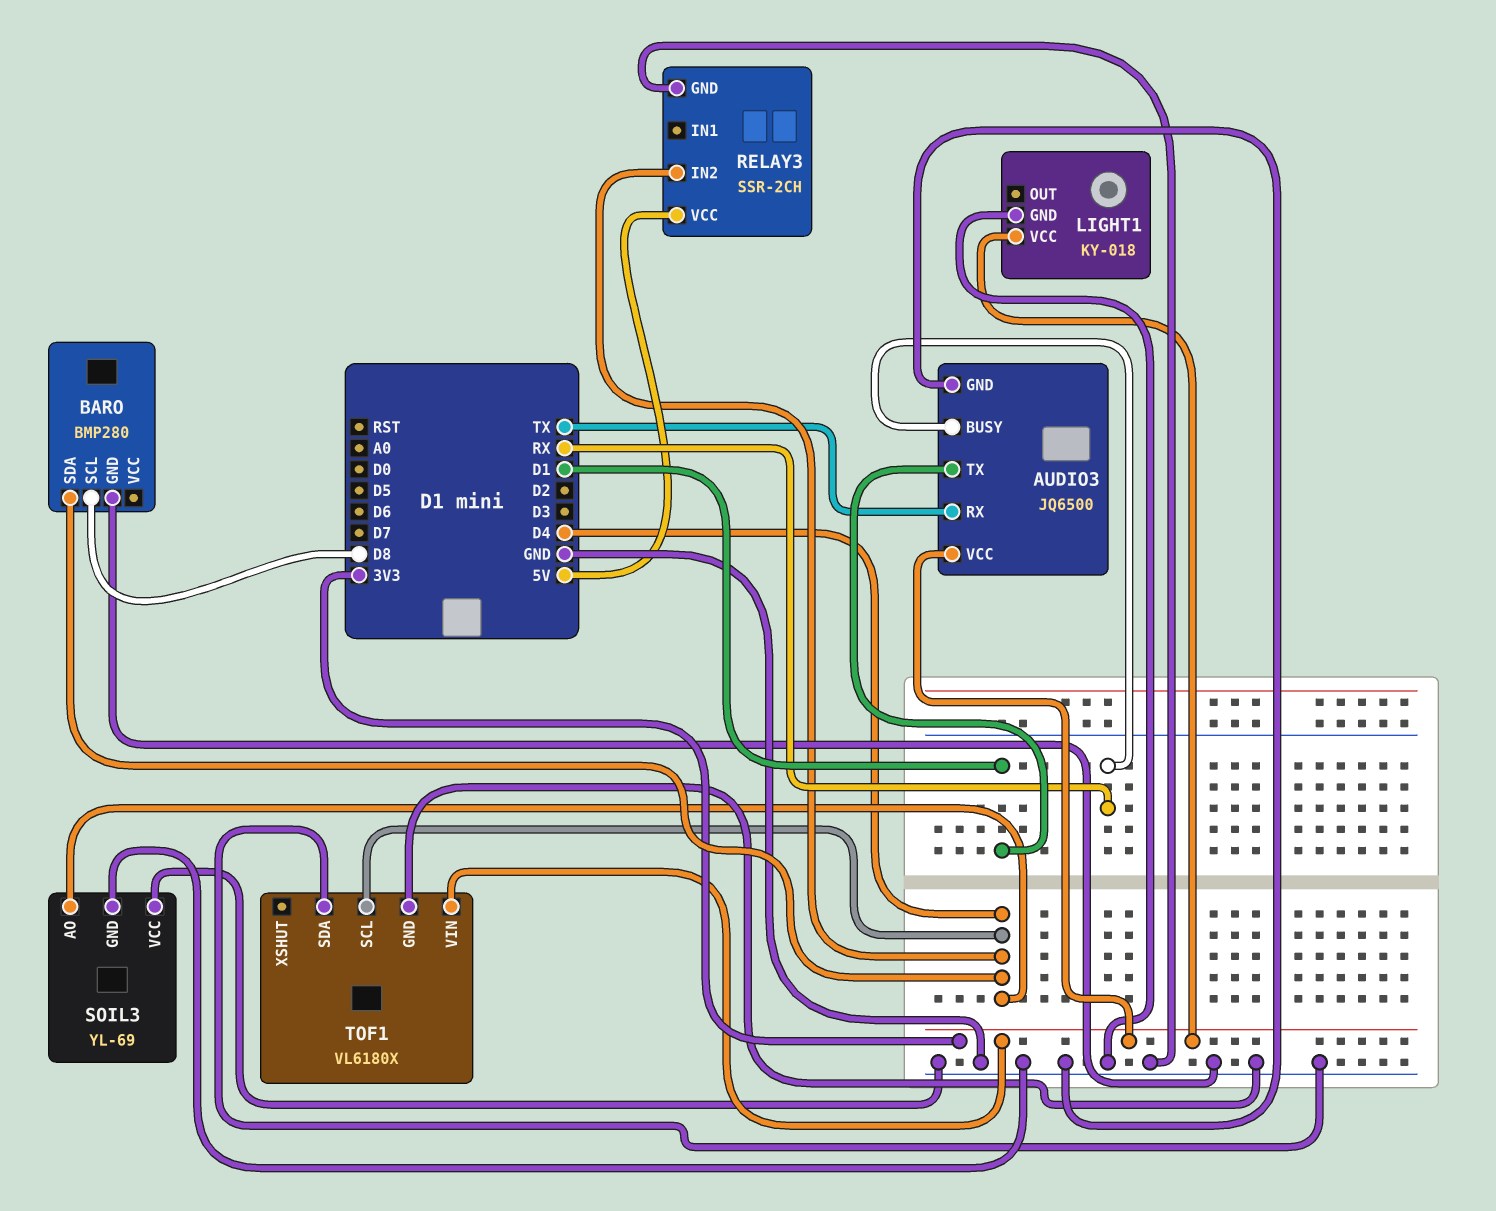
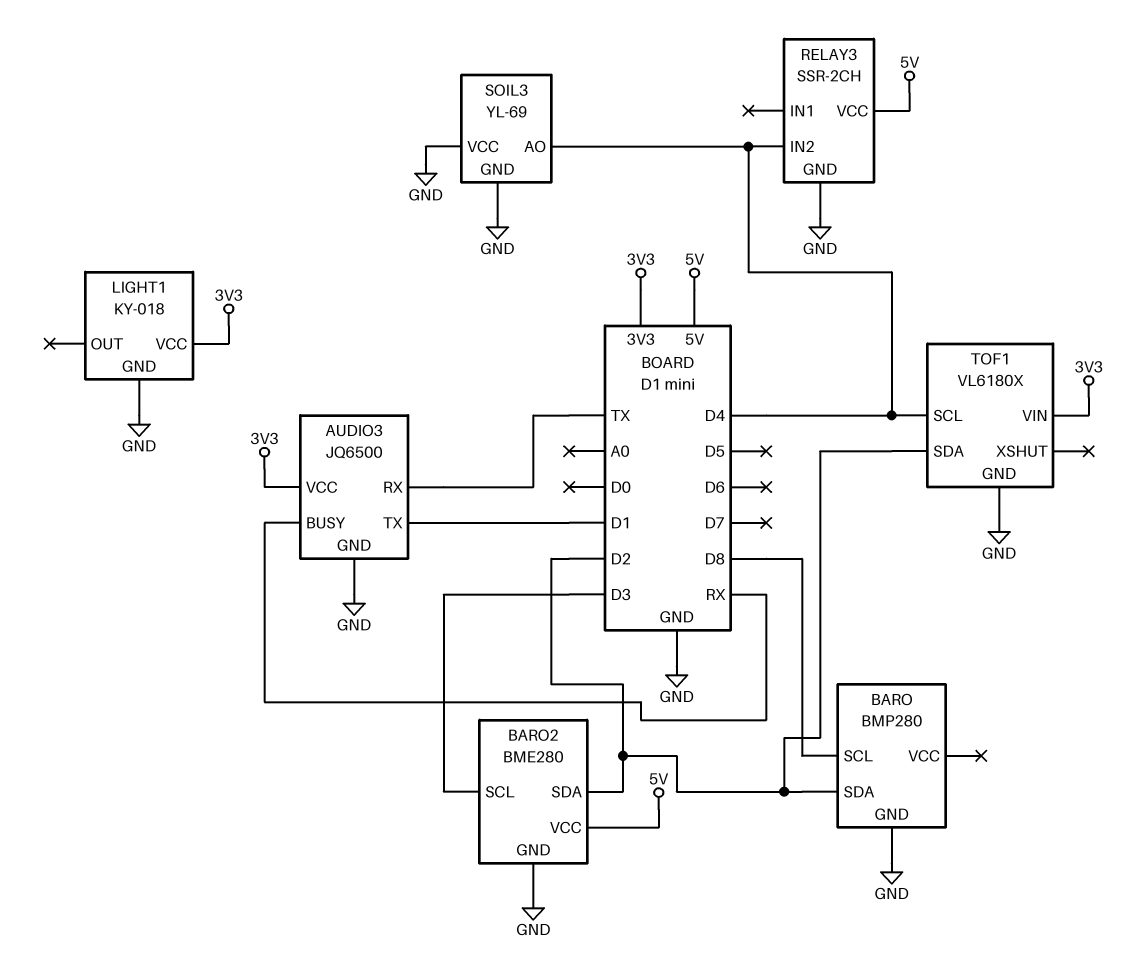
BARO pin SDA: D4 -> D2
BARO2: none -> BME280
BARO2 pin GND: none -> GND
BARO2 pin SCL: none -> D3
BARO2 pin SDA: none -> D2
BARO2 pin VCC: none -> 5V
TOF1 pin SDA: GND -> D2

